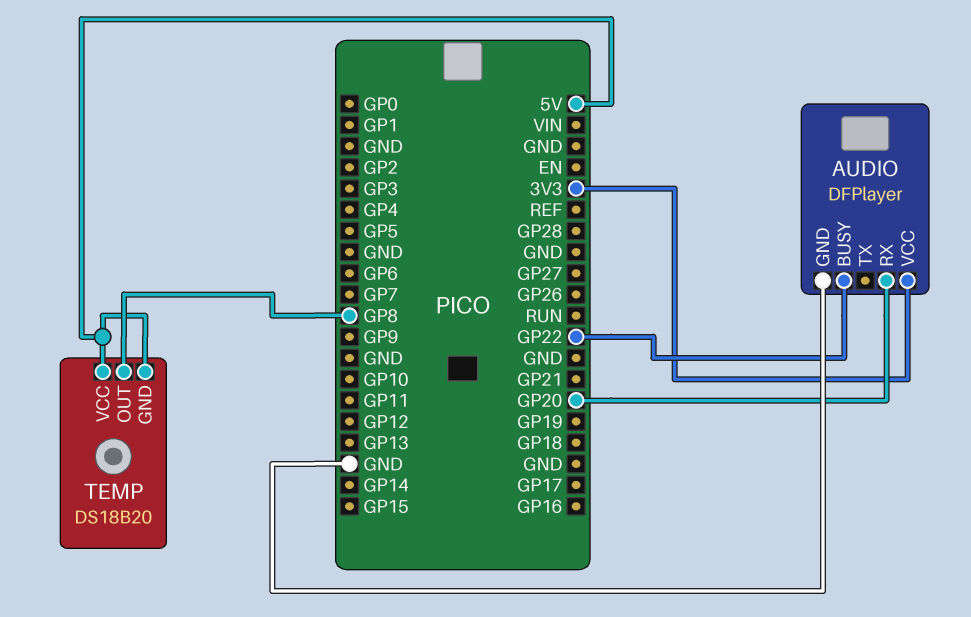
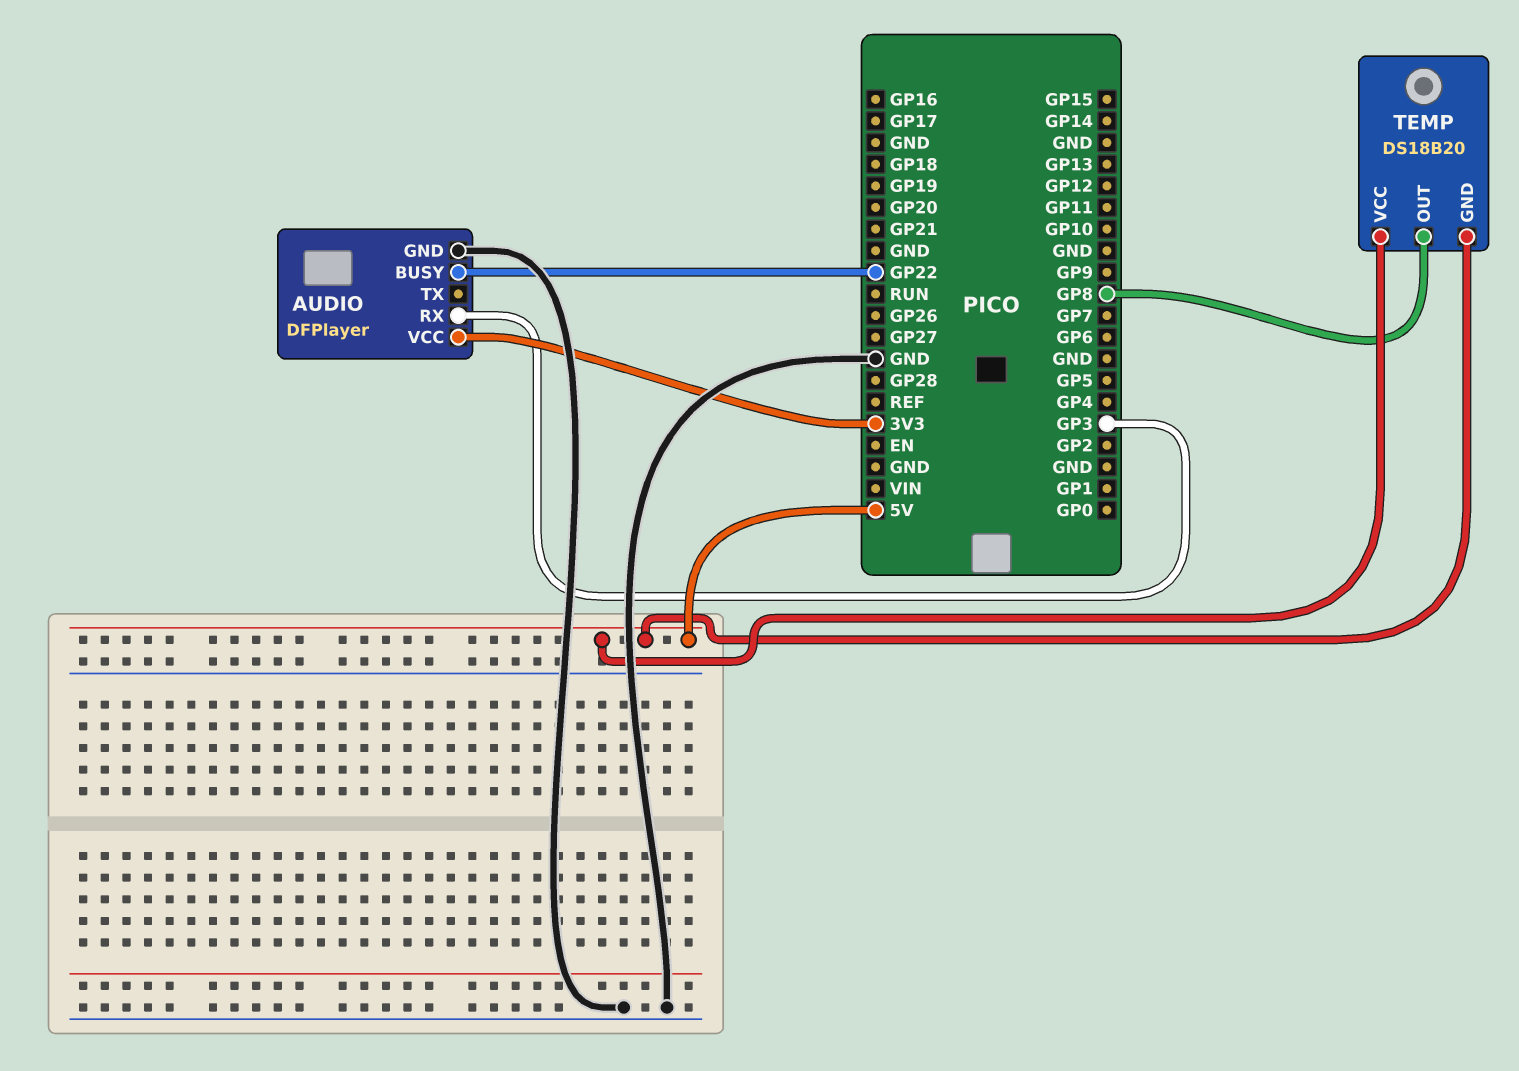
AUDIO pin RX: GP20 -> GP3

